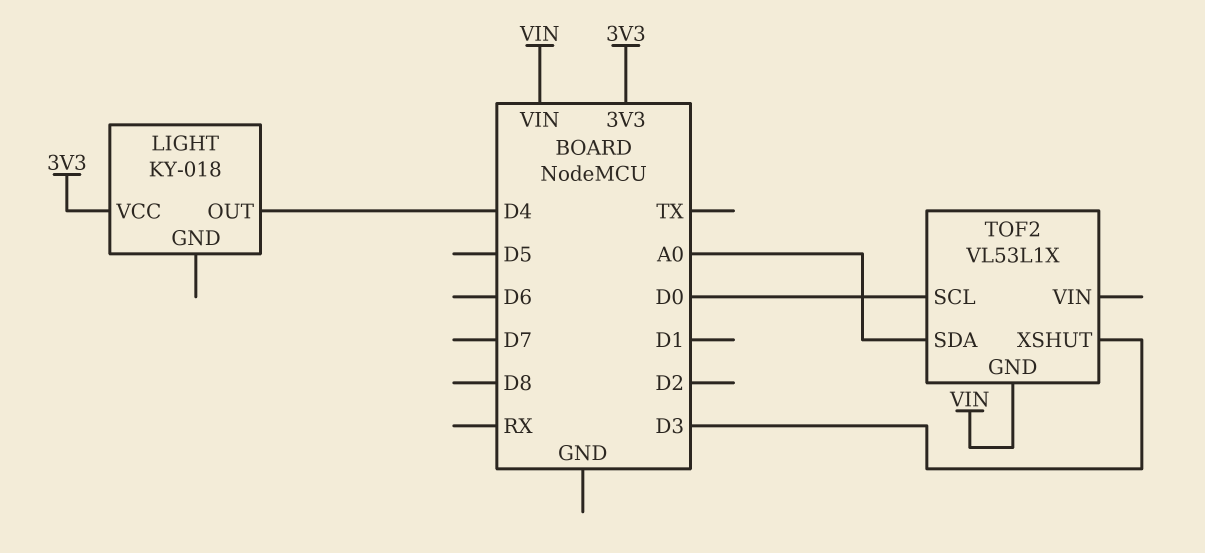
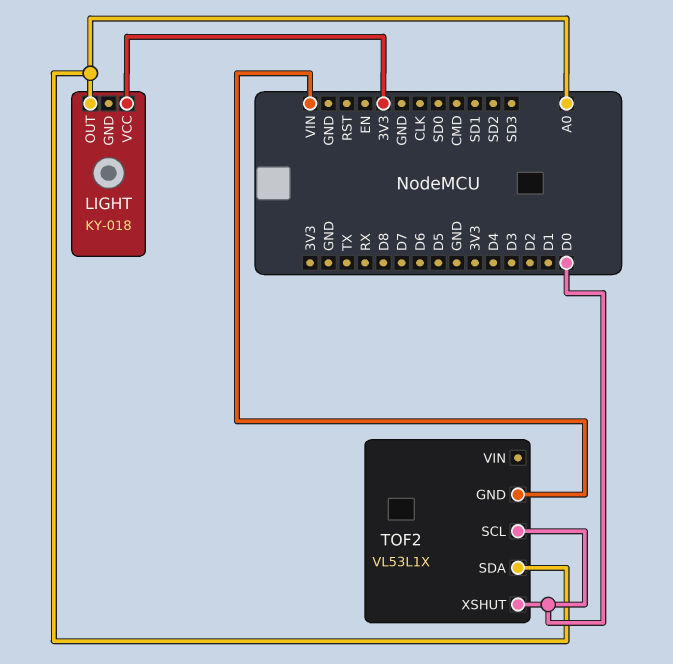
LIGHT pin OUT: D4 -> A0
TOF2 pin XSHUT: D3 -> D0

